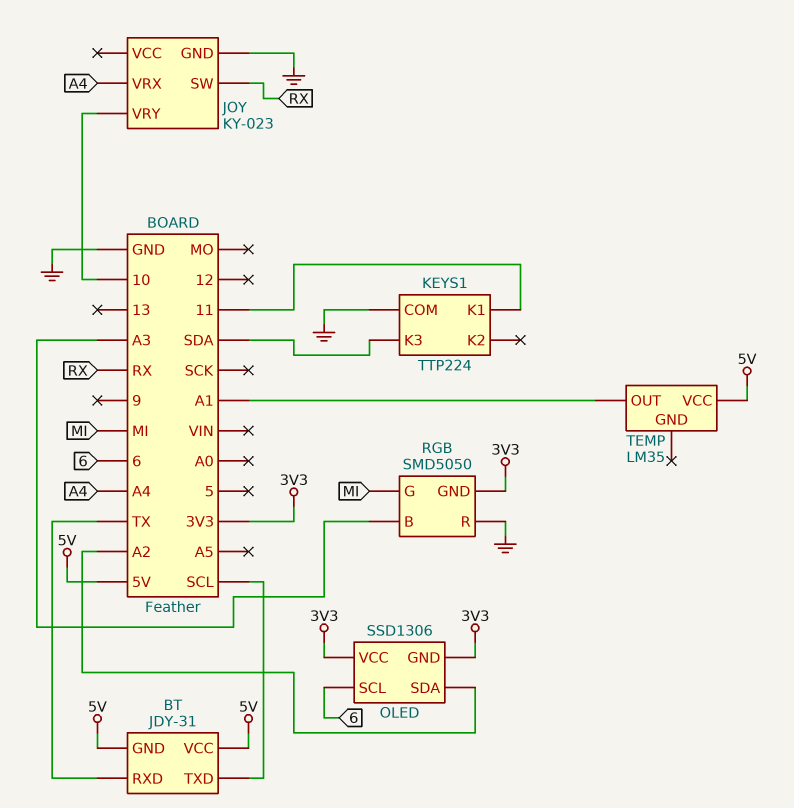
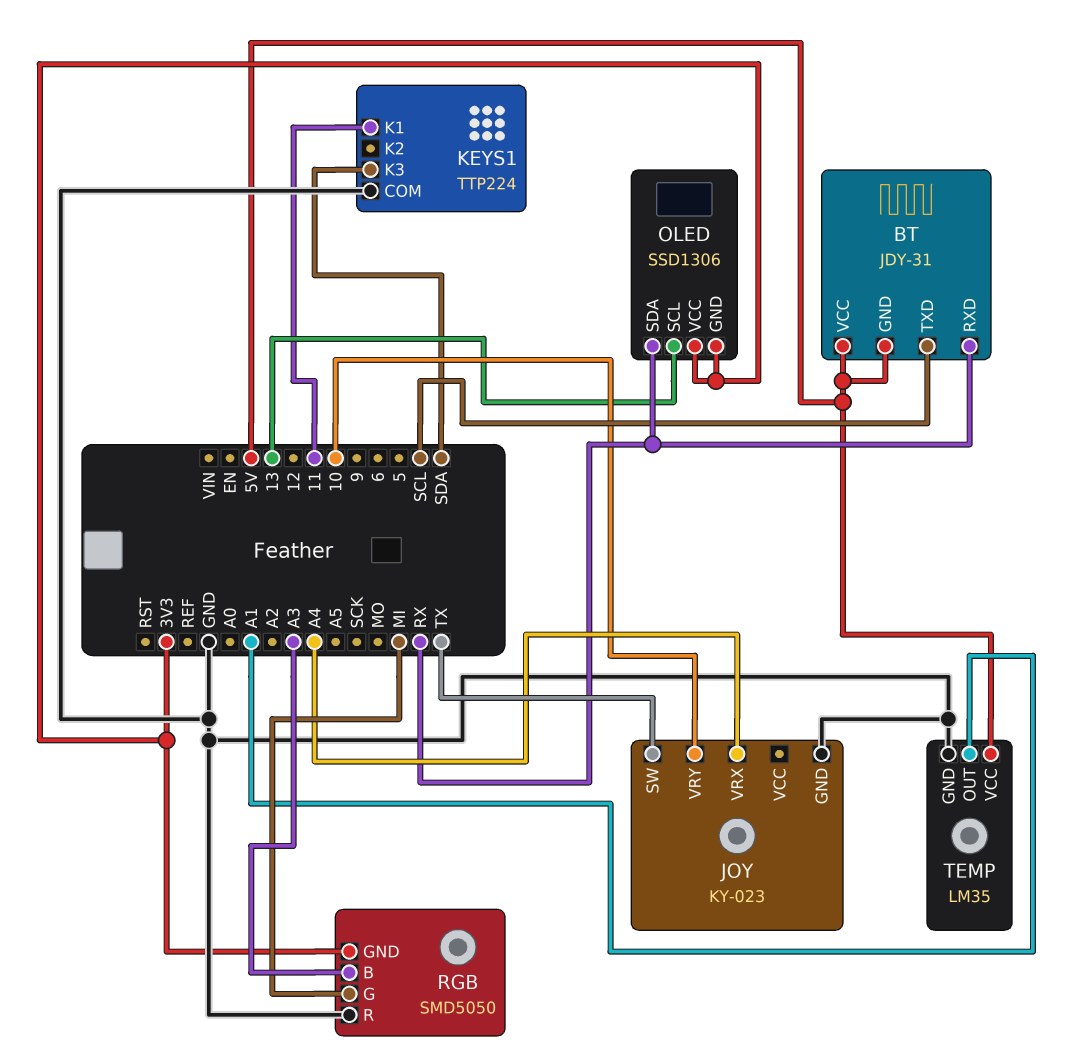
BT pin RXD: TX -> RX
JOY pin SW: RX -> TX
OLED pin SCL: 6 -> 13
OLED pin SDA: A2 -> RX
TEMP pin GND: none -> GND

